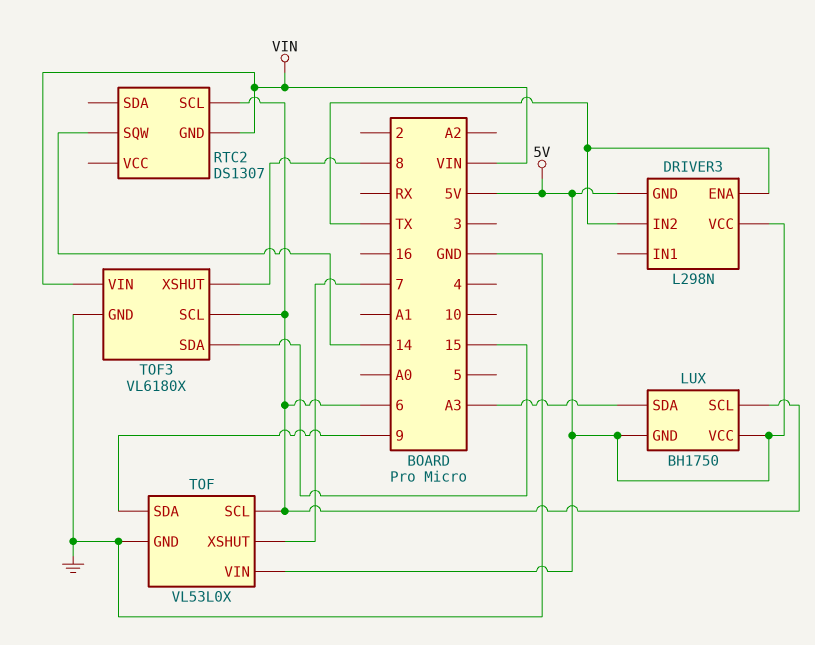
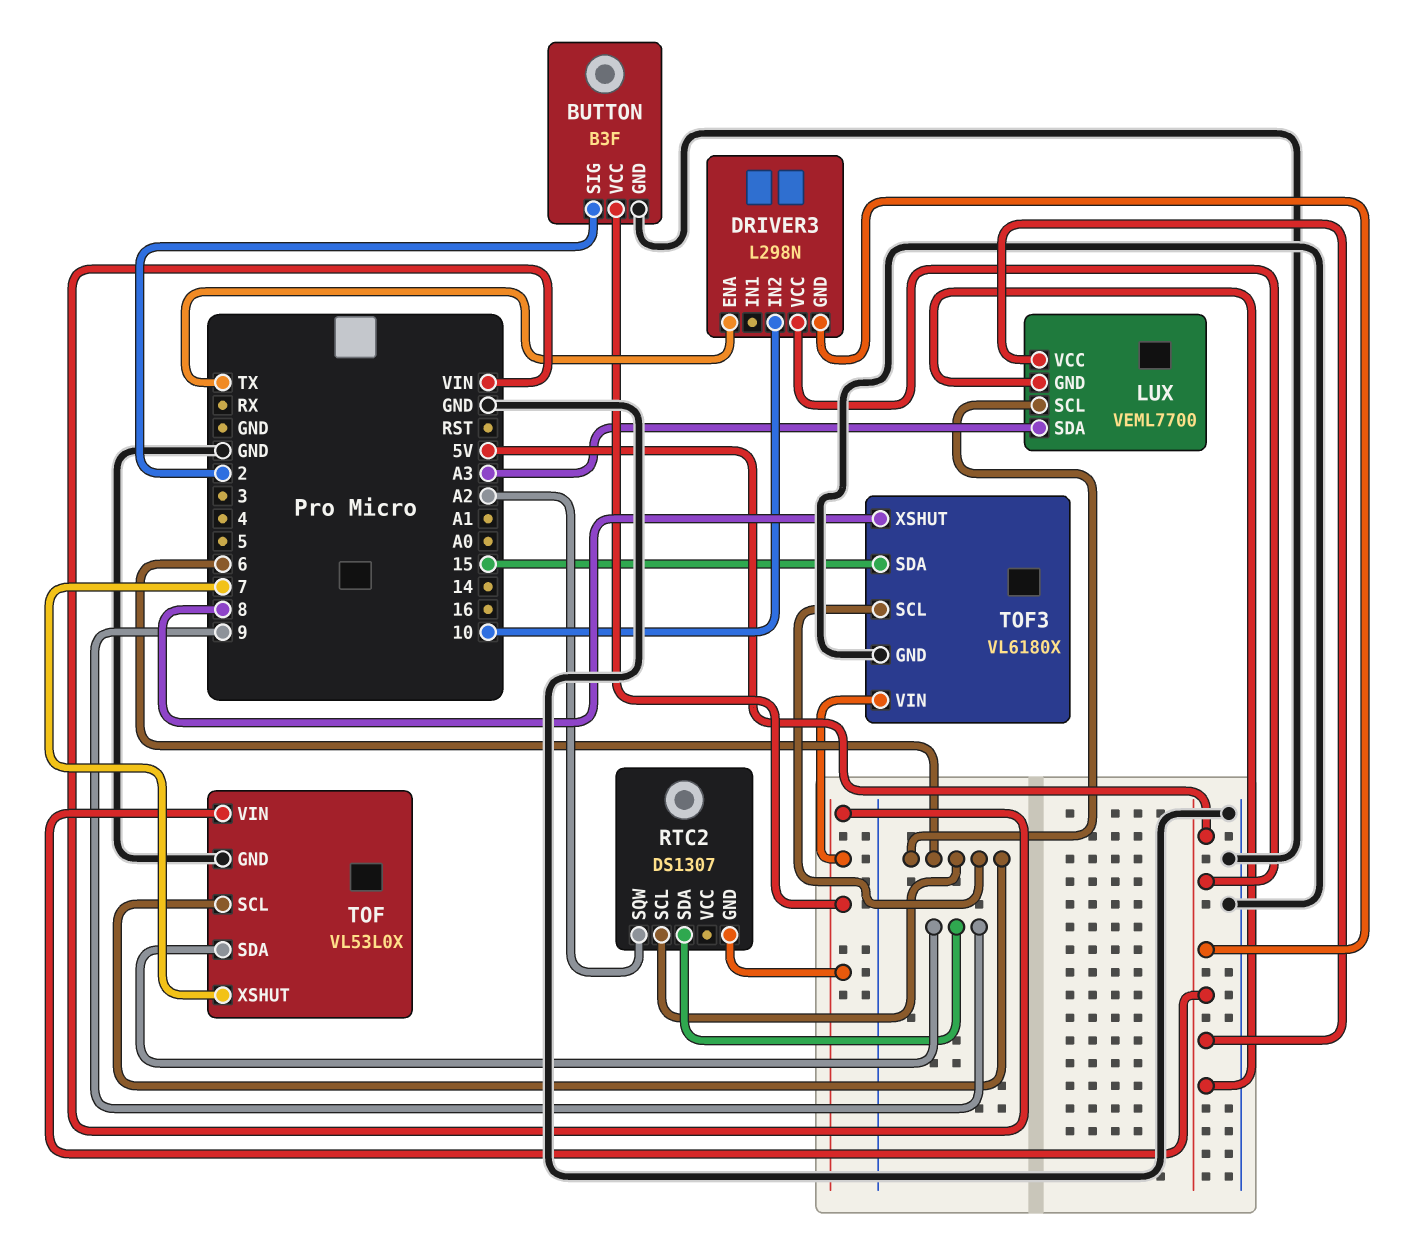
BUTTON: none -> B3F
BUTTON pin GND: none -> GND
BUTTON pin SIG: none -> 2
BUTTON pin VCC: none -> VIN
DRIVER3 pin IN2: TX -> 10
LUX: BH1750 -> VEML7700
RTC2 pin SDA: none -> 9
RTC2 pin SQW: 14 -> A2

